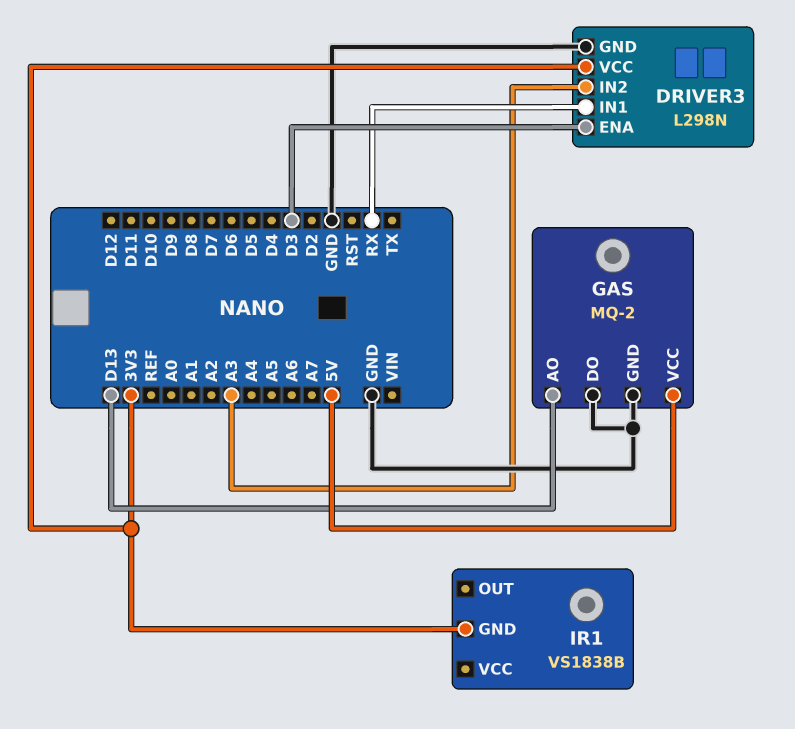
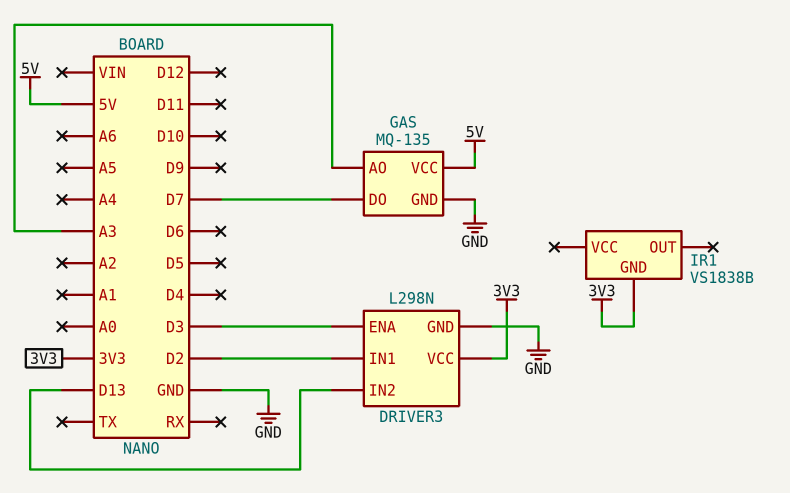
DRIVER3 pin IN1: RX -> D2
DRIVER3 pin IN2: A3 -> D13
GAS: MQ-2 -> MQ-135
GAS pin AO: D13 -> A3
GAS pin DO: GND -> D7

